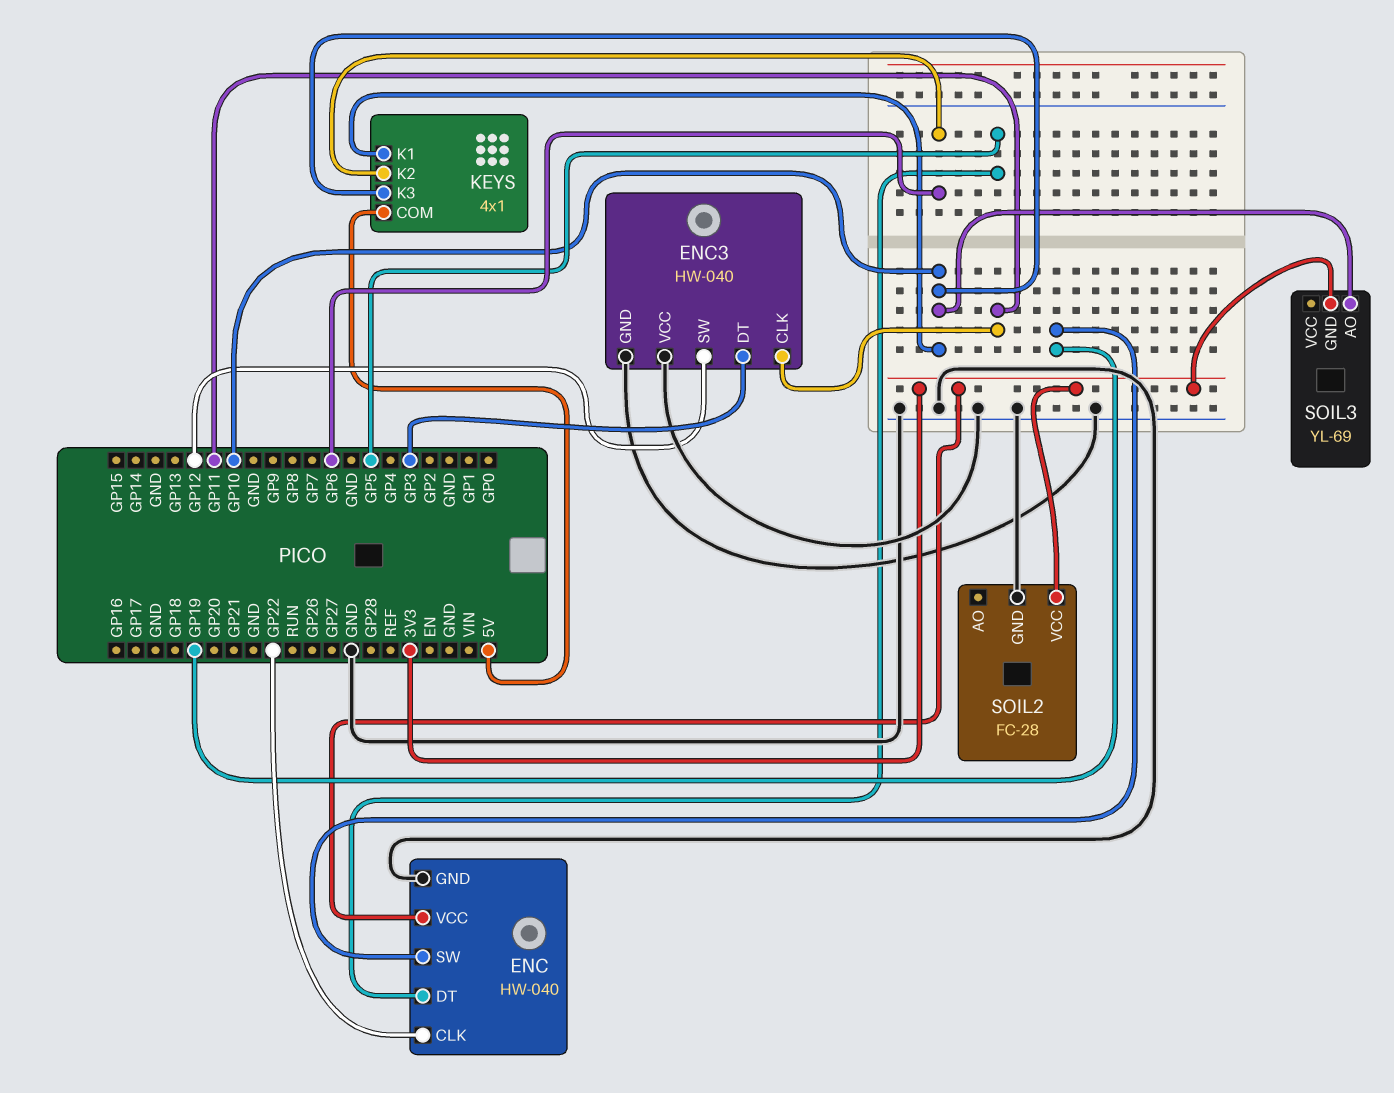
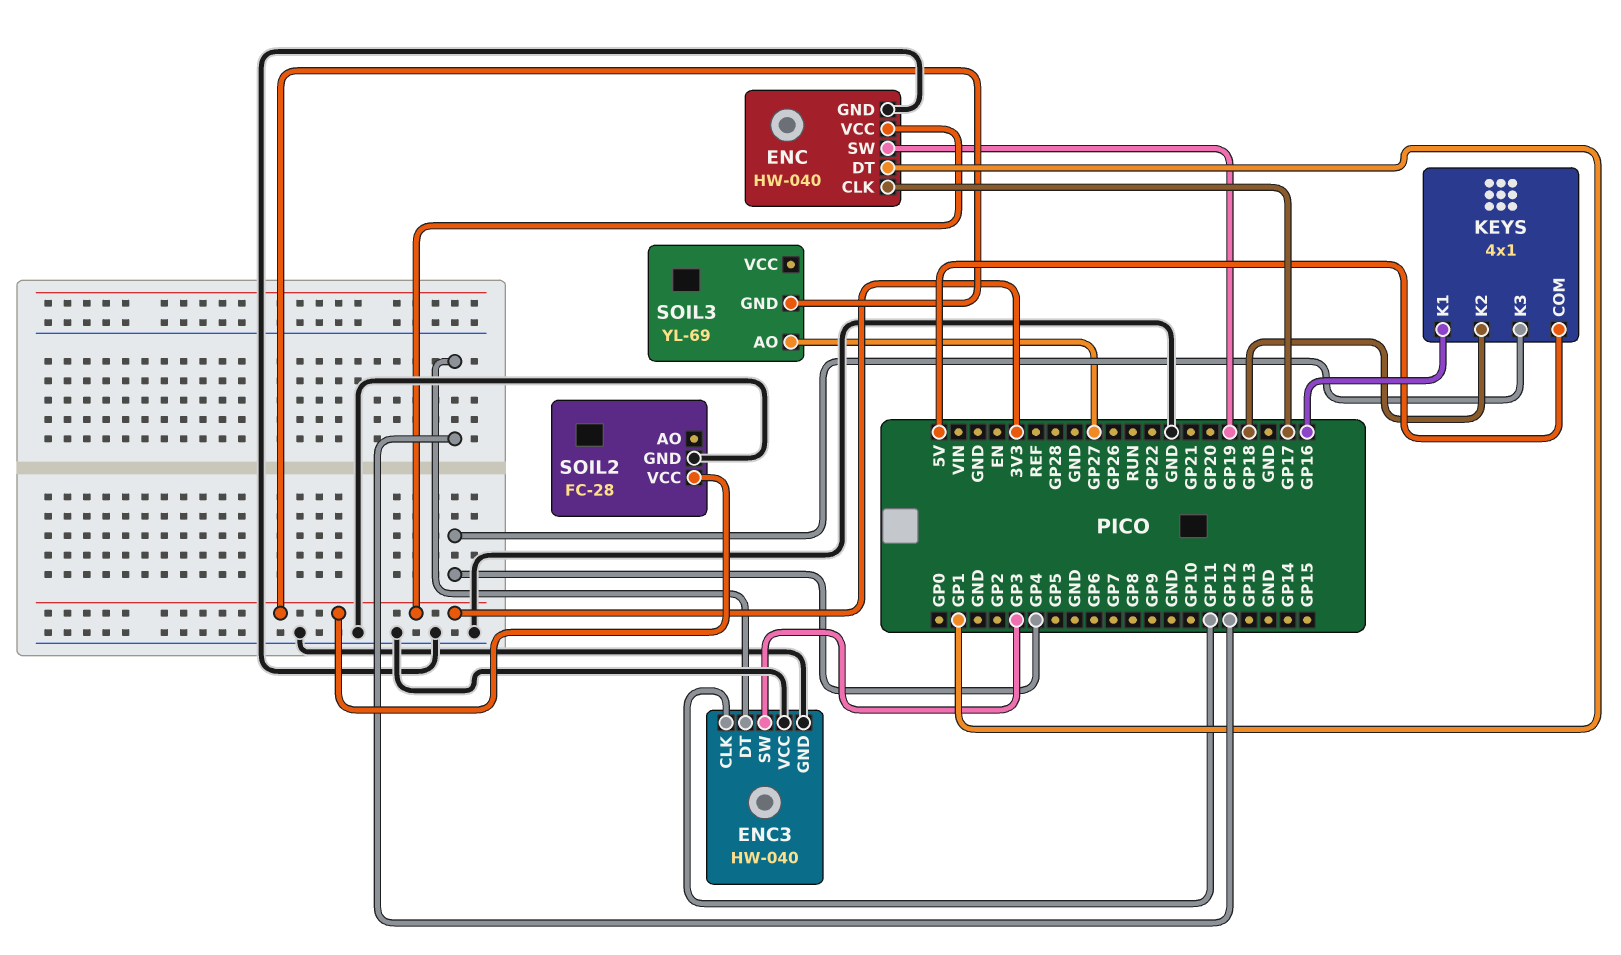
ENC pin CLK: GP22 -> GP17
ENC pin DT: GP5 -> GP1
ENC3 pin DT: GP3 -> GP12
ENC3 pin SW: GP12 -> GP3
KEYS pin K1: GP10 -> GP16
KEYS pin K2: GP6 -> GP18
KEYS pin K3: GP10 -> GP4
SOIL3 pin AO: GP10 -> GP27

